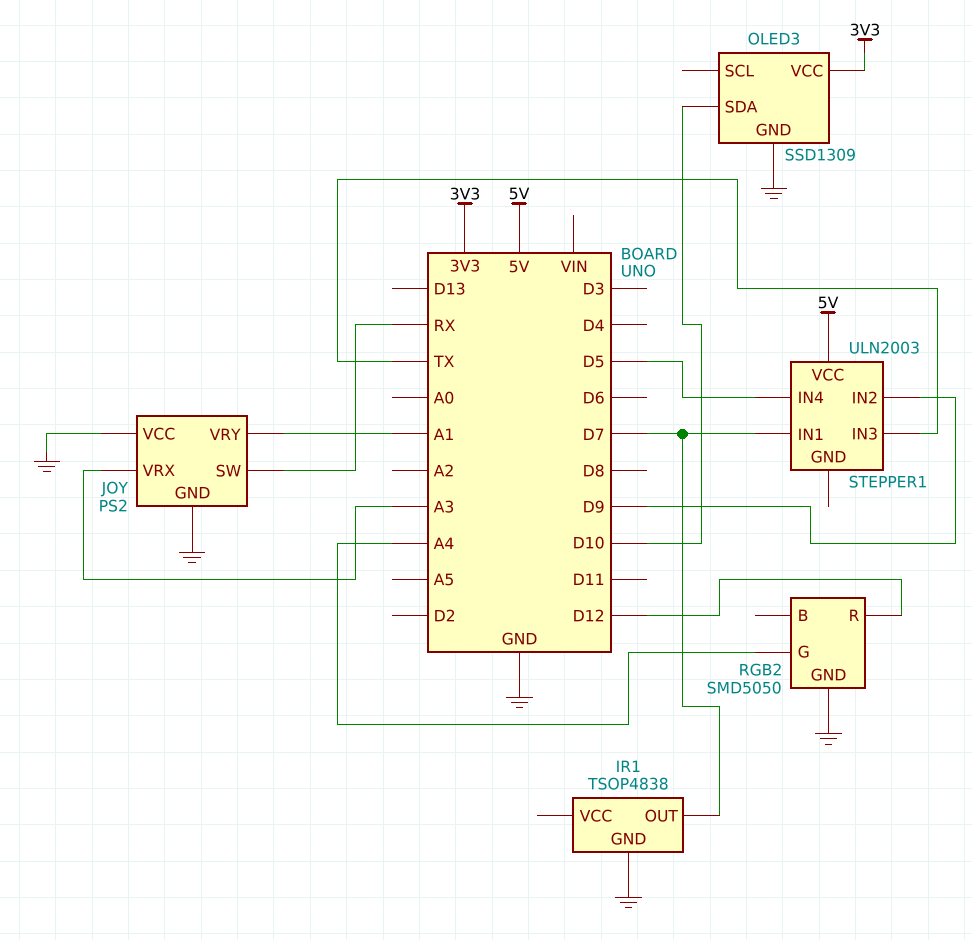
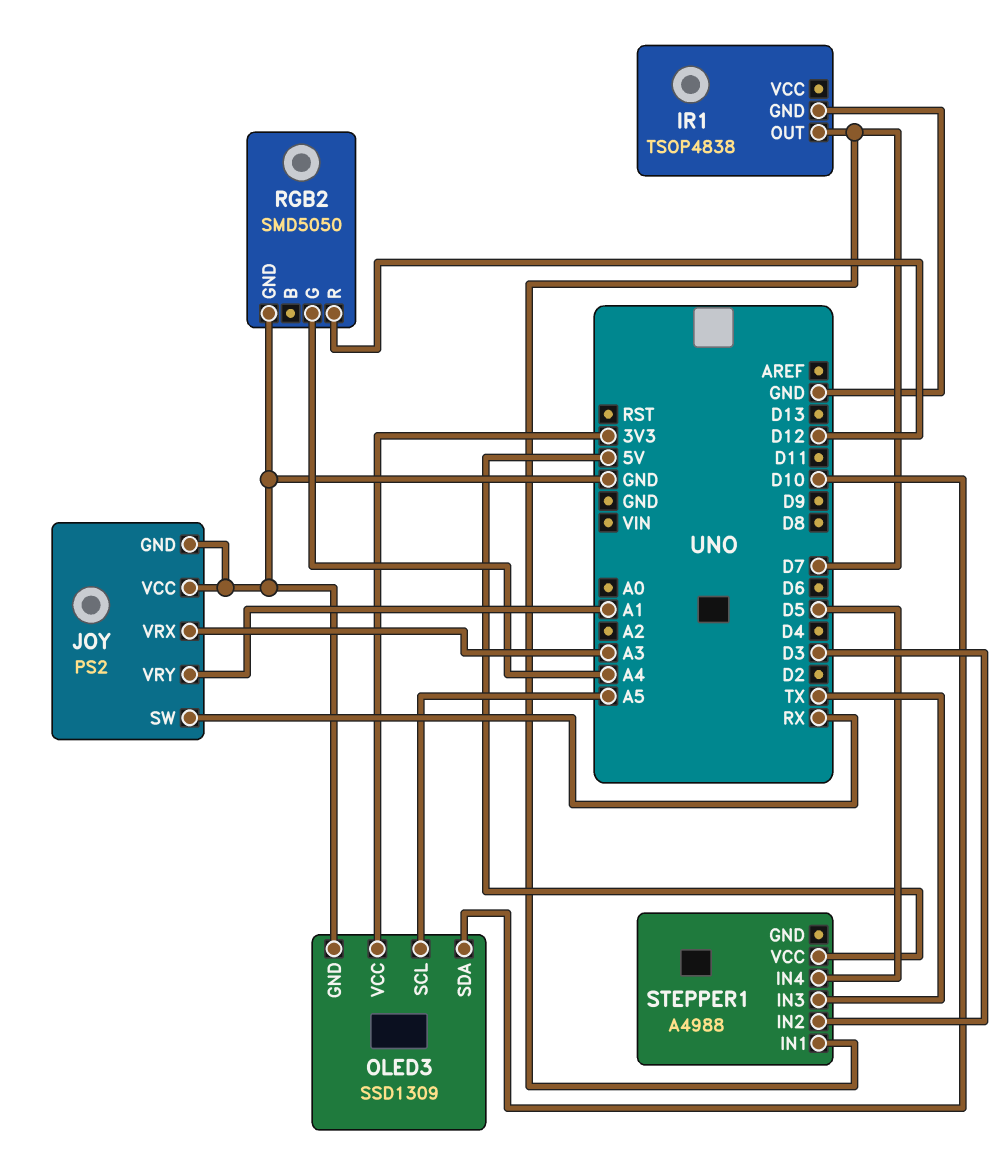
OLED3 pin SCL: none -> A5
STEPPER1: ULN2003 -> A4988
STEPPER1 pin IN2: D9 -> D3

